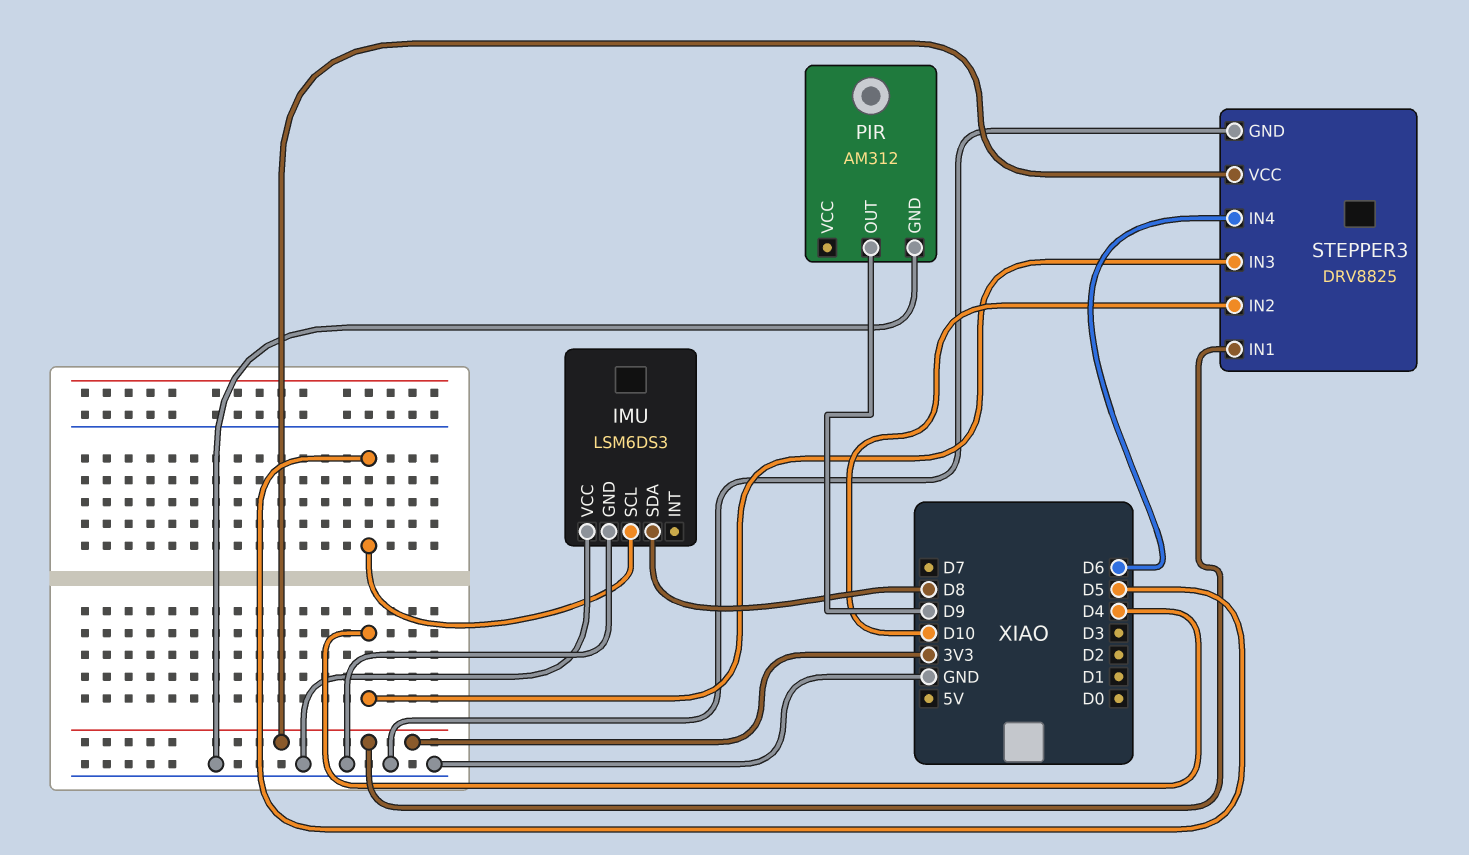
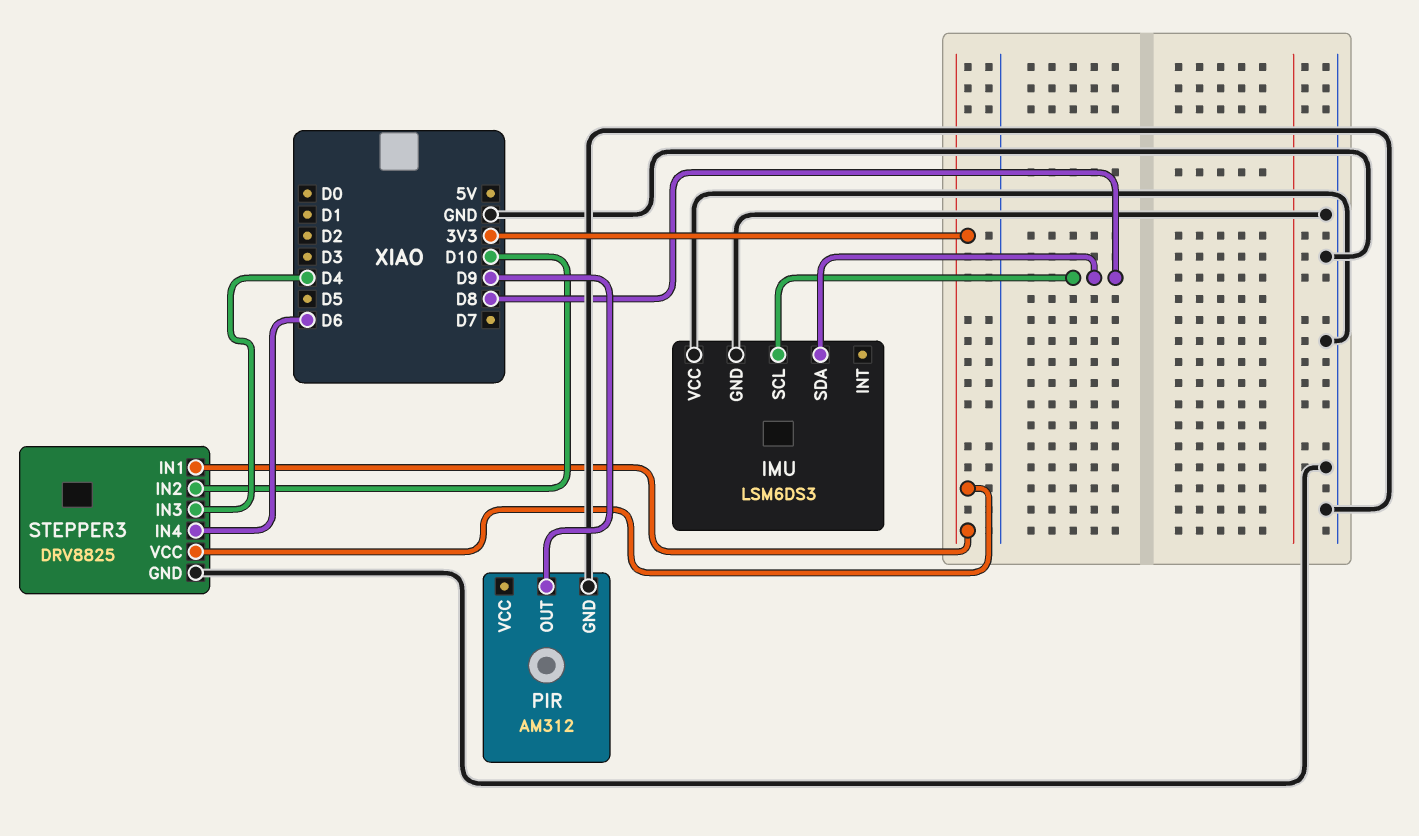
IMU pin SCL: D5 -> D8

